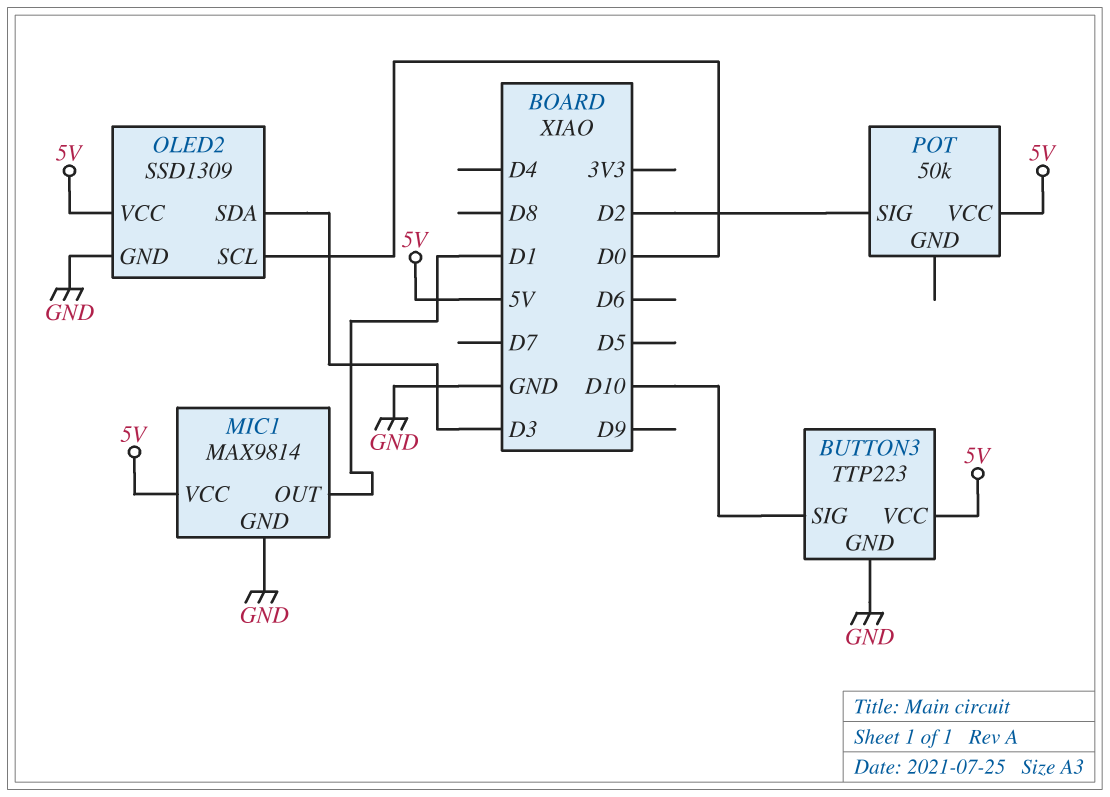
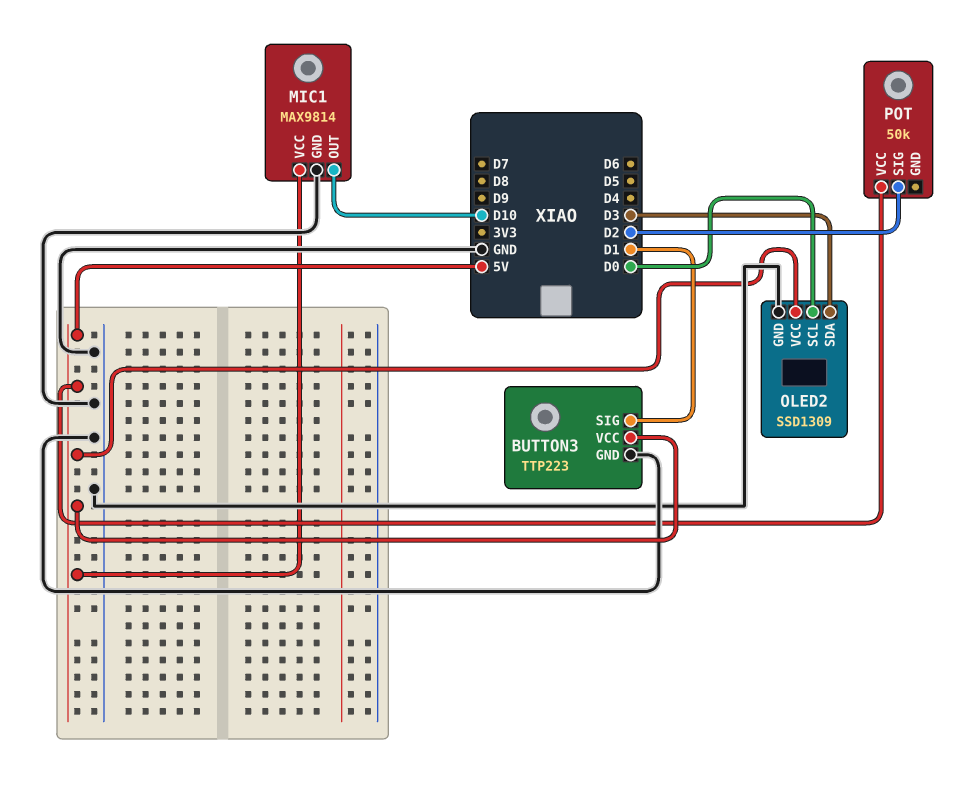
BUTTON3 pin SIG: D10 -> D1
MIC1 pin OUT: D1 -> D10

